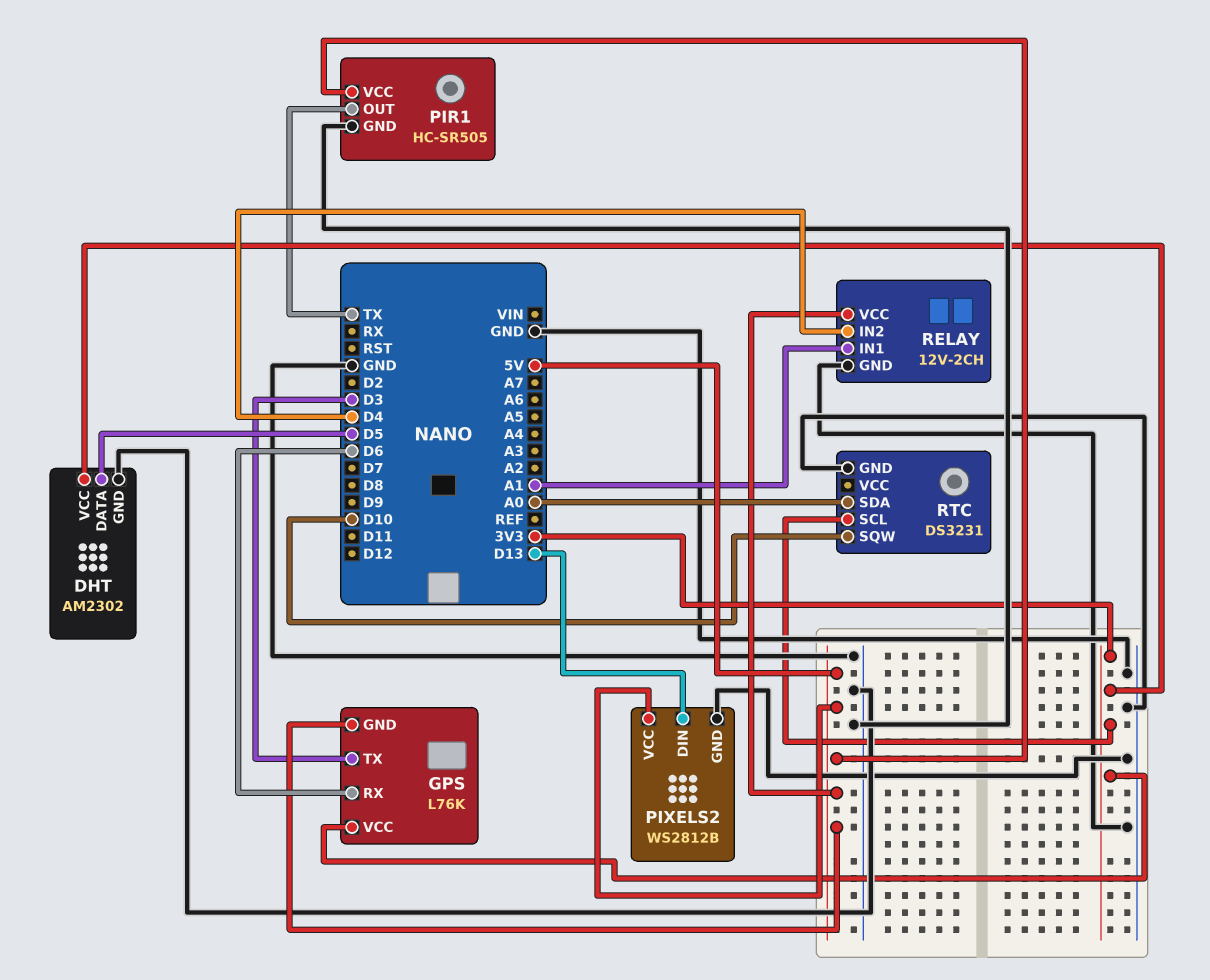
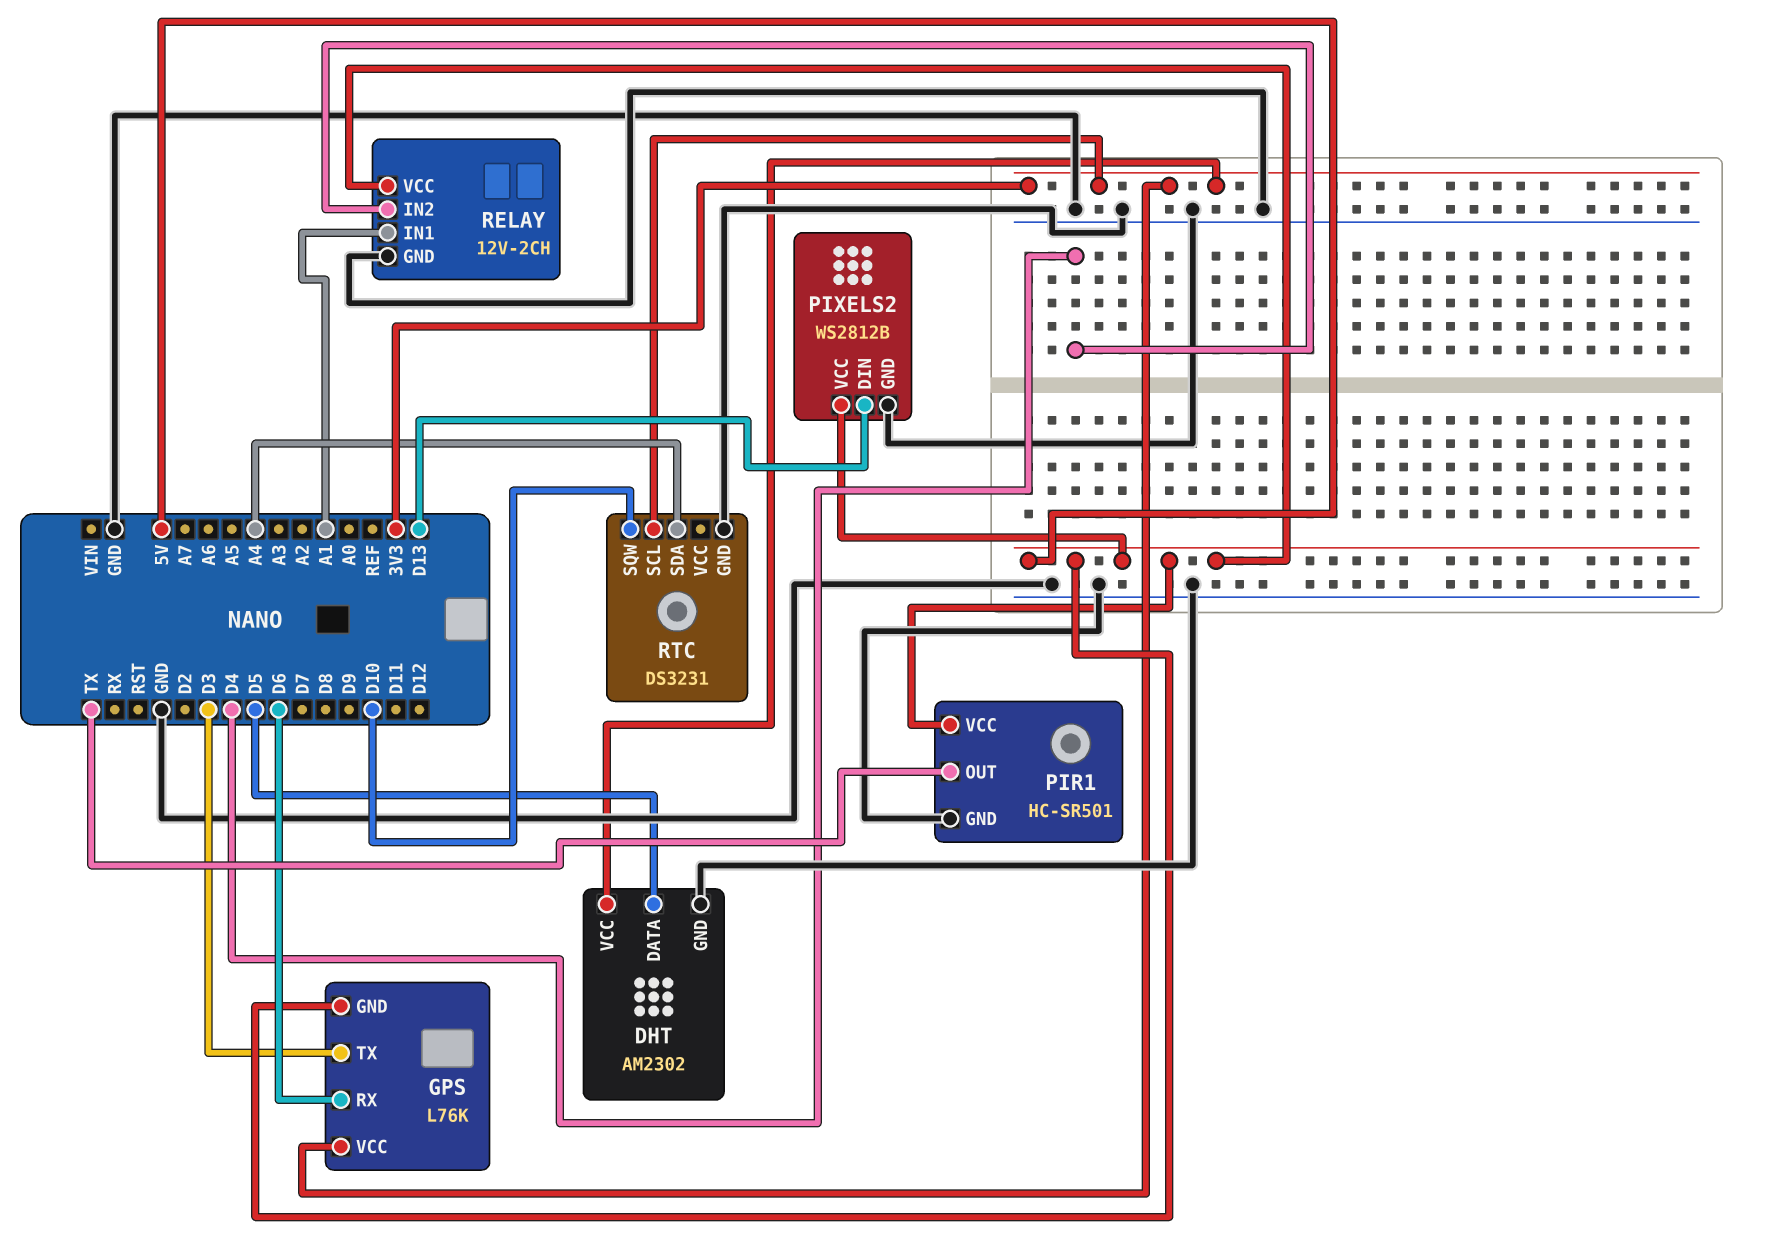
PIR1: HC-SR505 -> HC-SR501
RTC pin SDA: A0 -> A4

